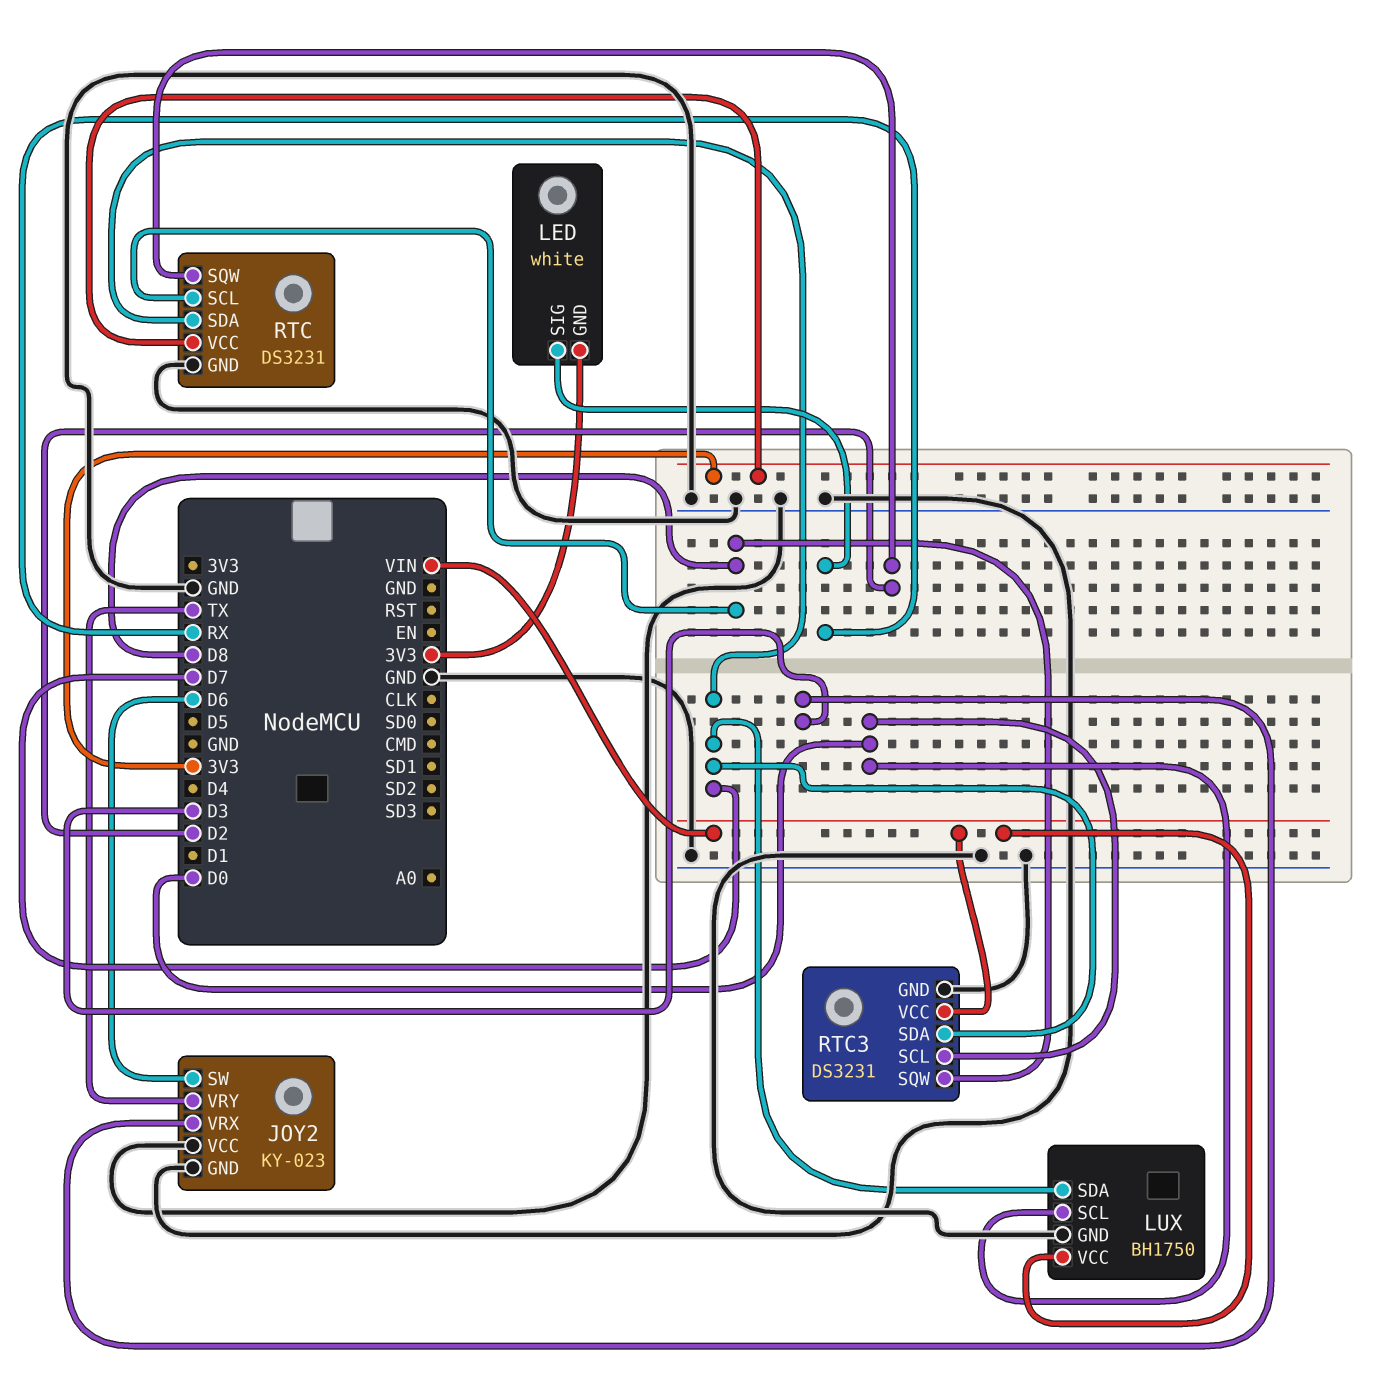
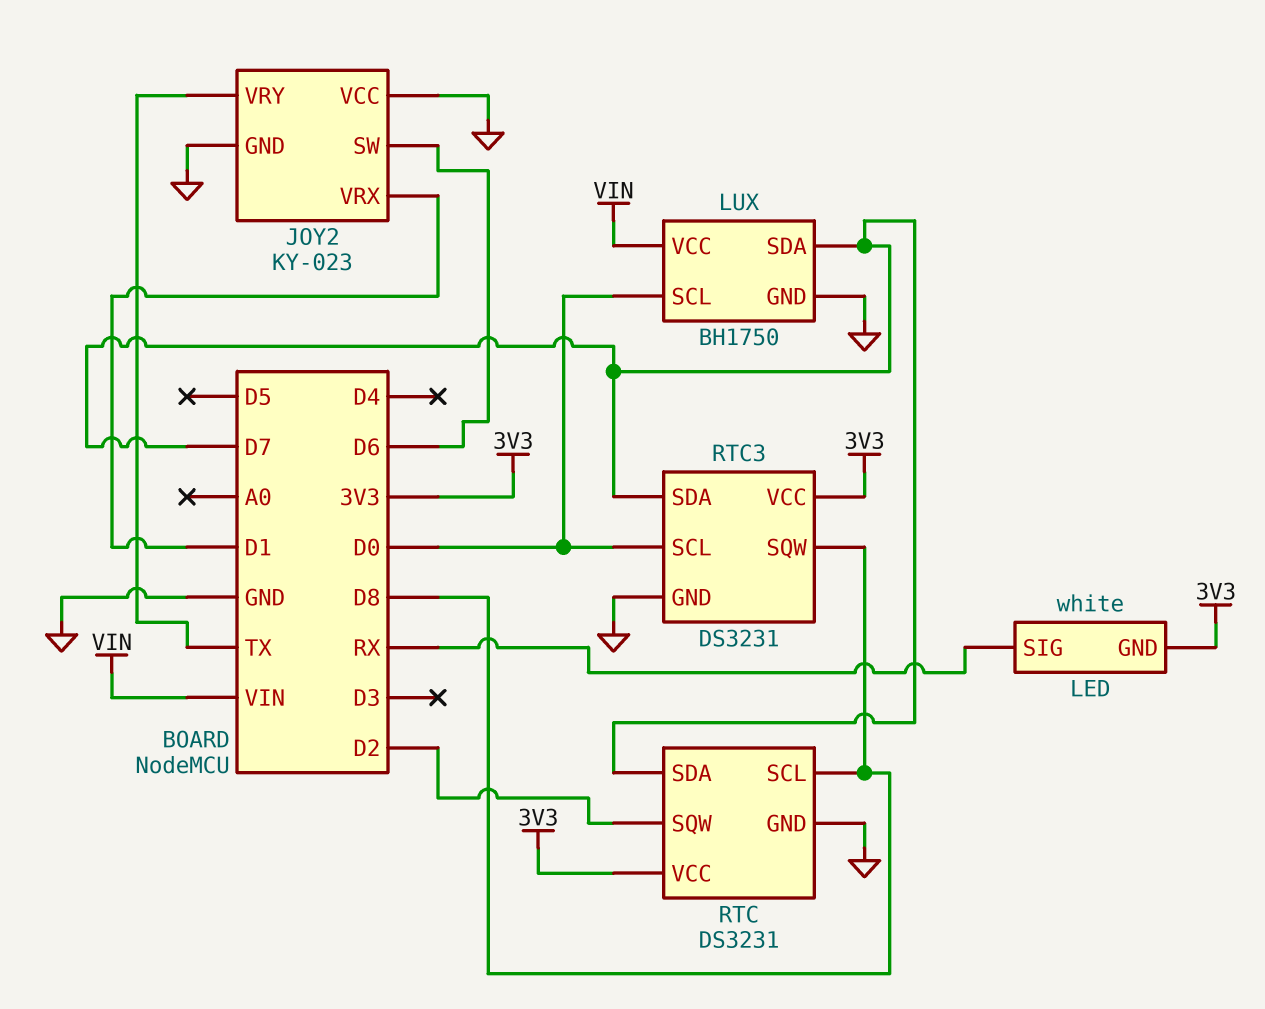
JOY2 pin VRX: D3 -> D1
RTC3 pin VCC: VIN -> 3V3

